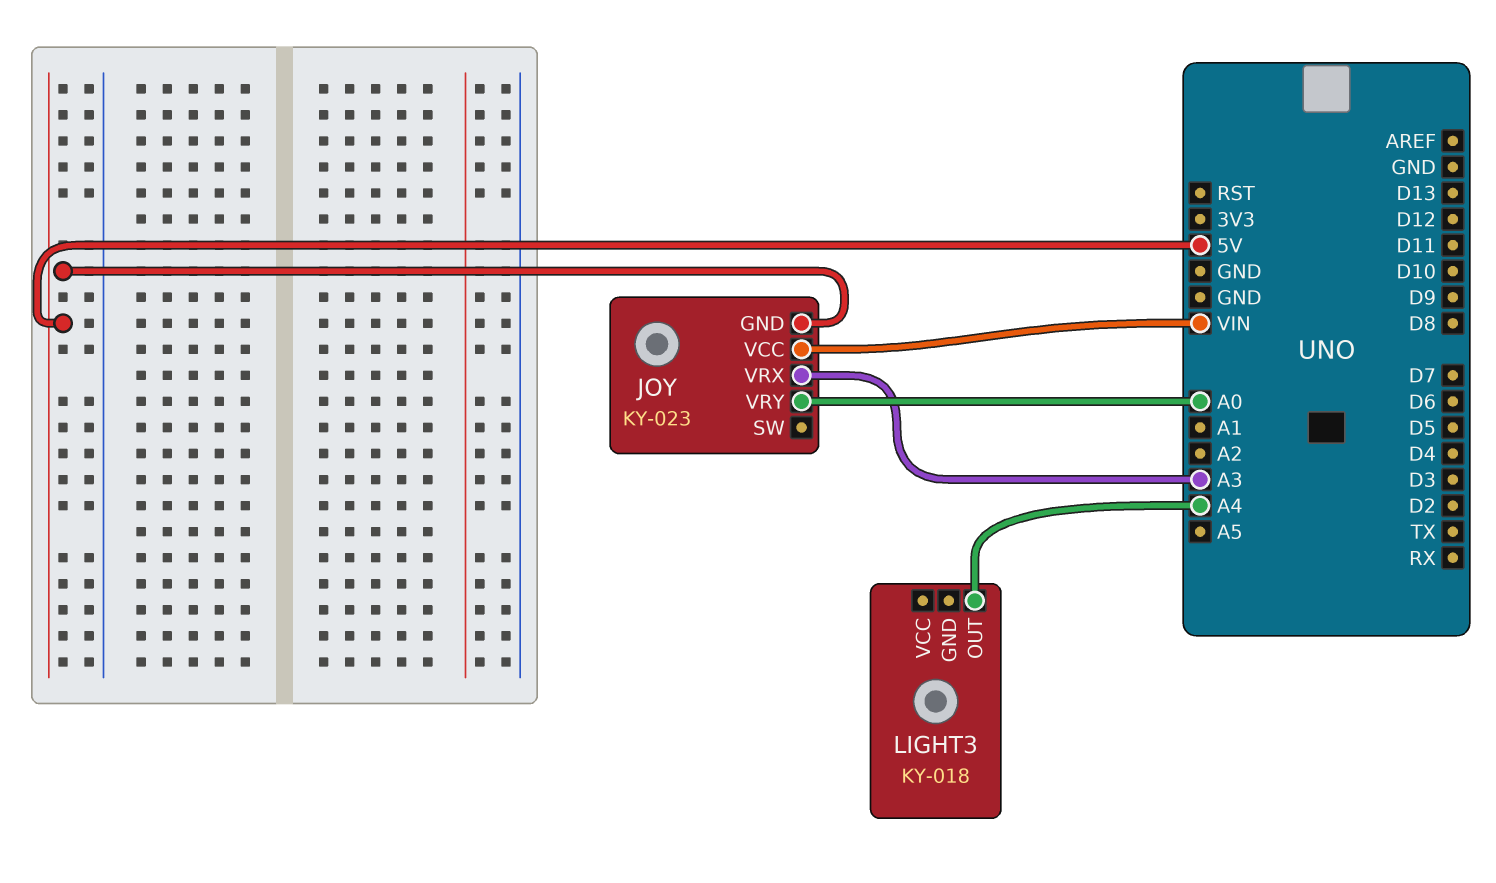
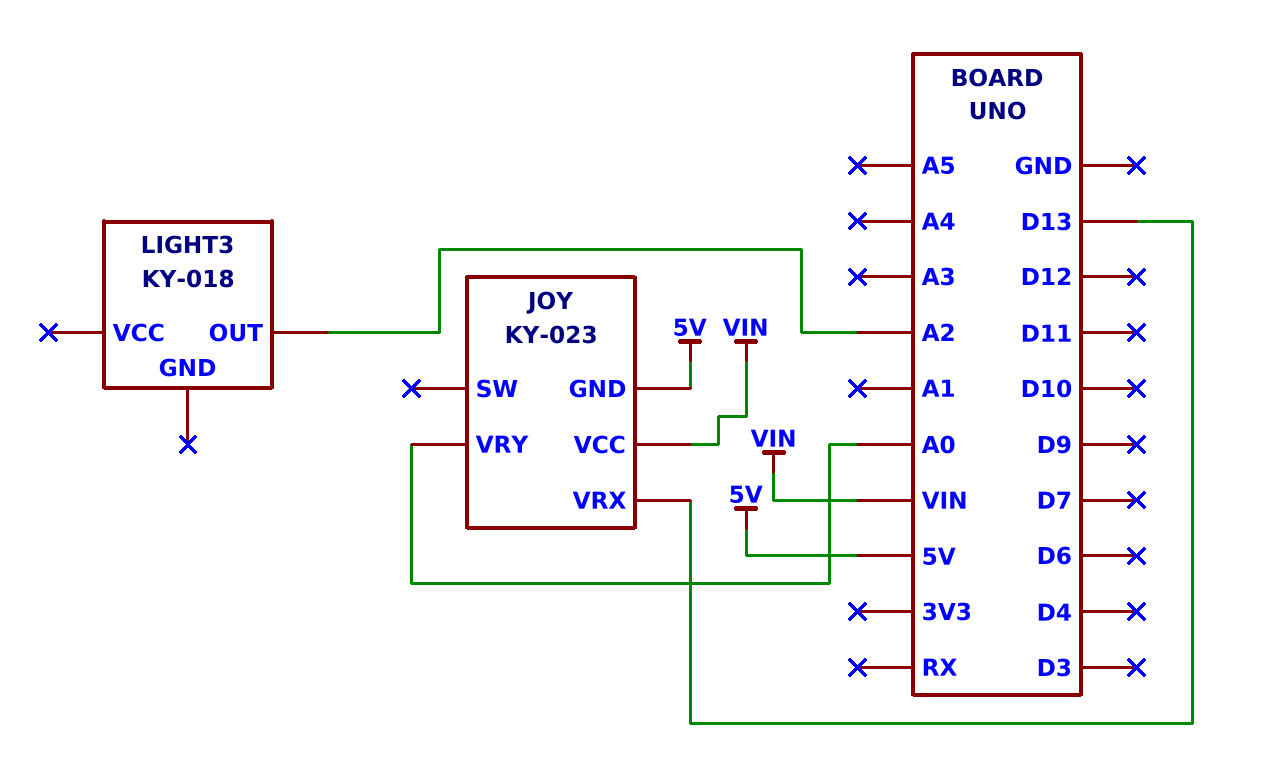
JOY pin VRX: A3 -> D13
LIGHT3 pin OUT: A4 -> A2

